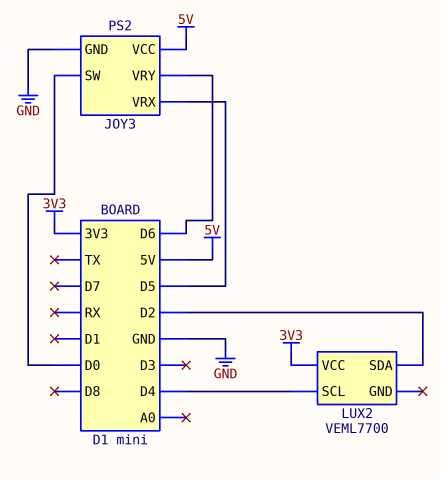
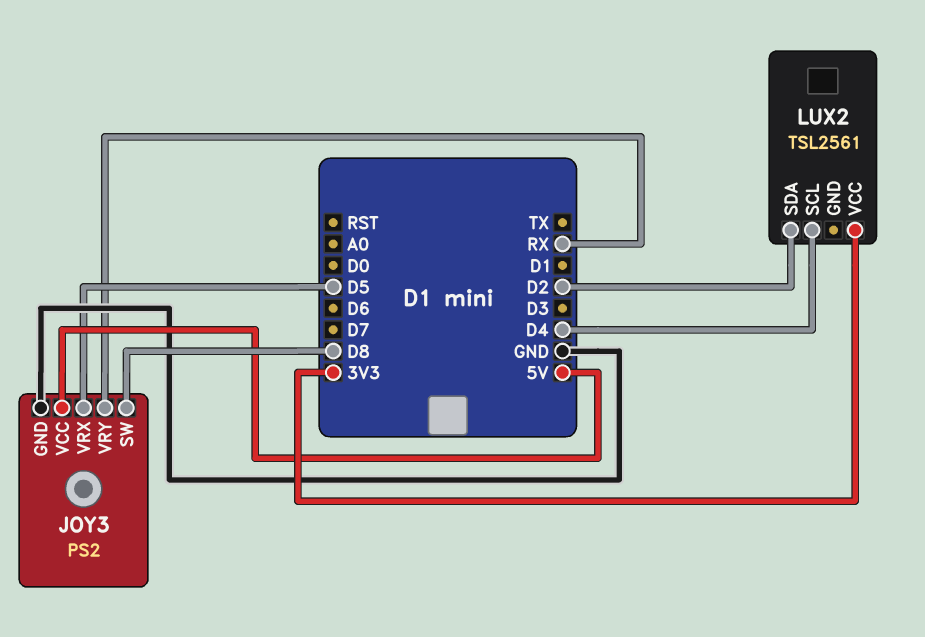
JOY3 pin SW: D0 -> D8
JOY3 pin VRY: D6 -> RX
LUX2: VEML7700 -> TSL2561

